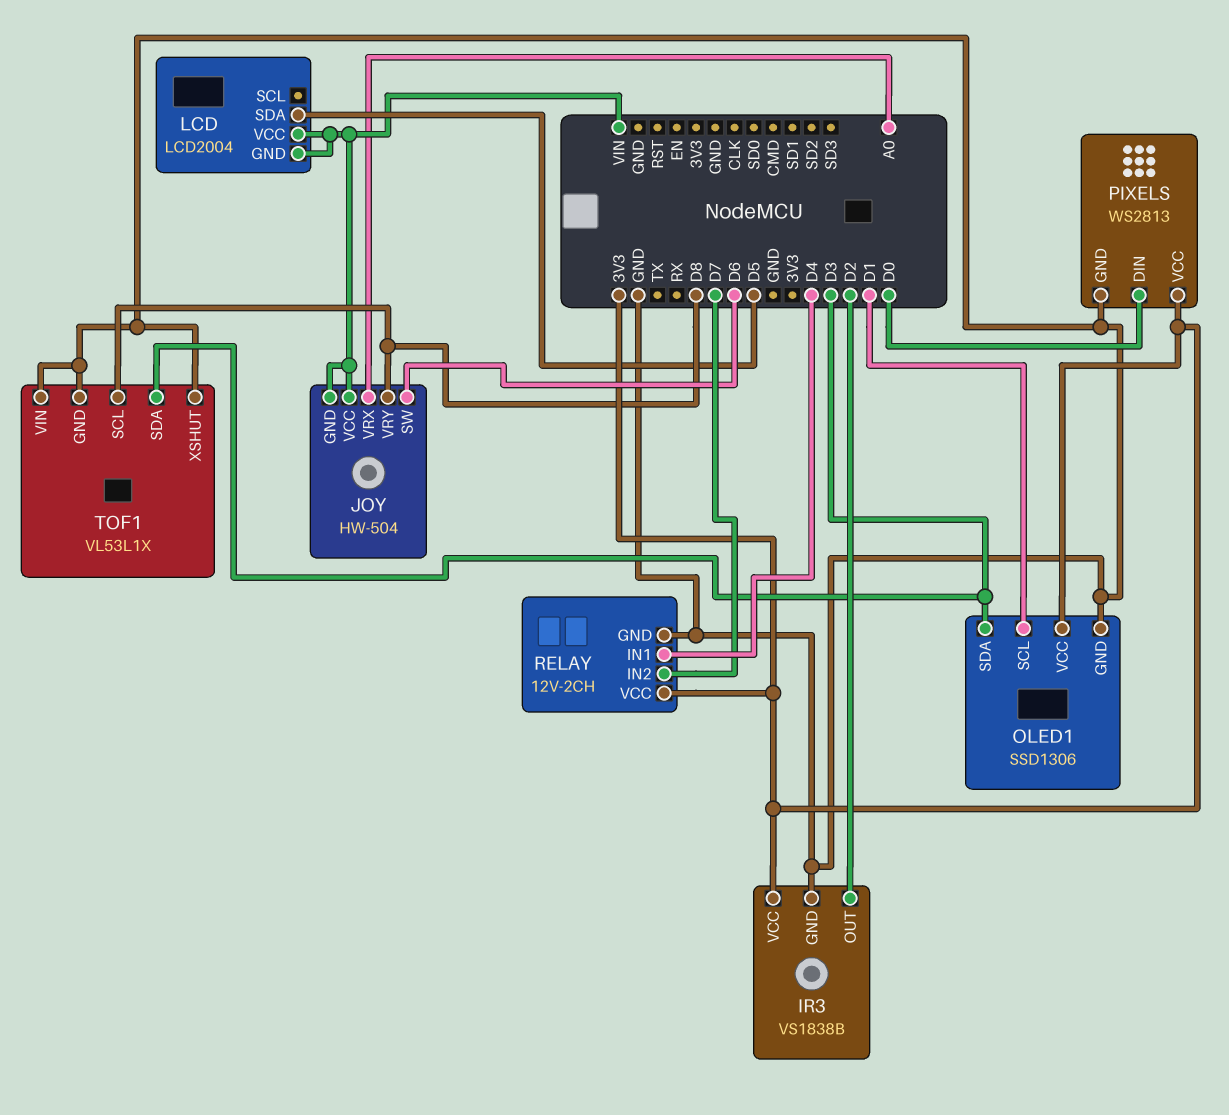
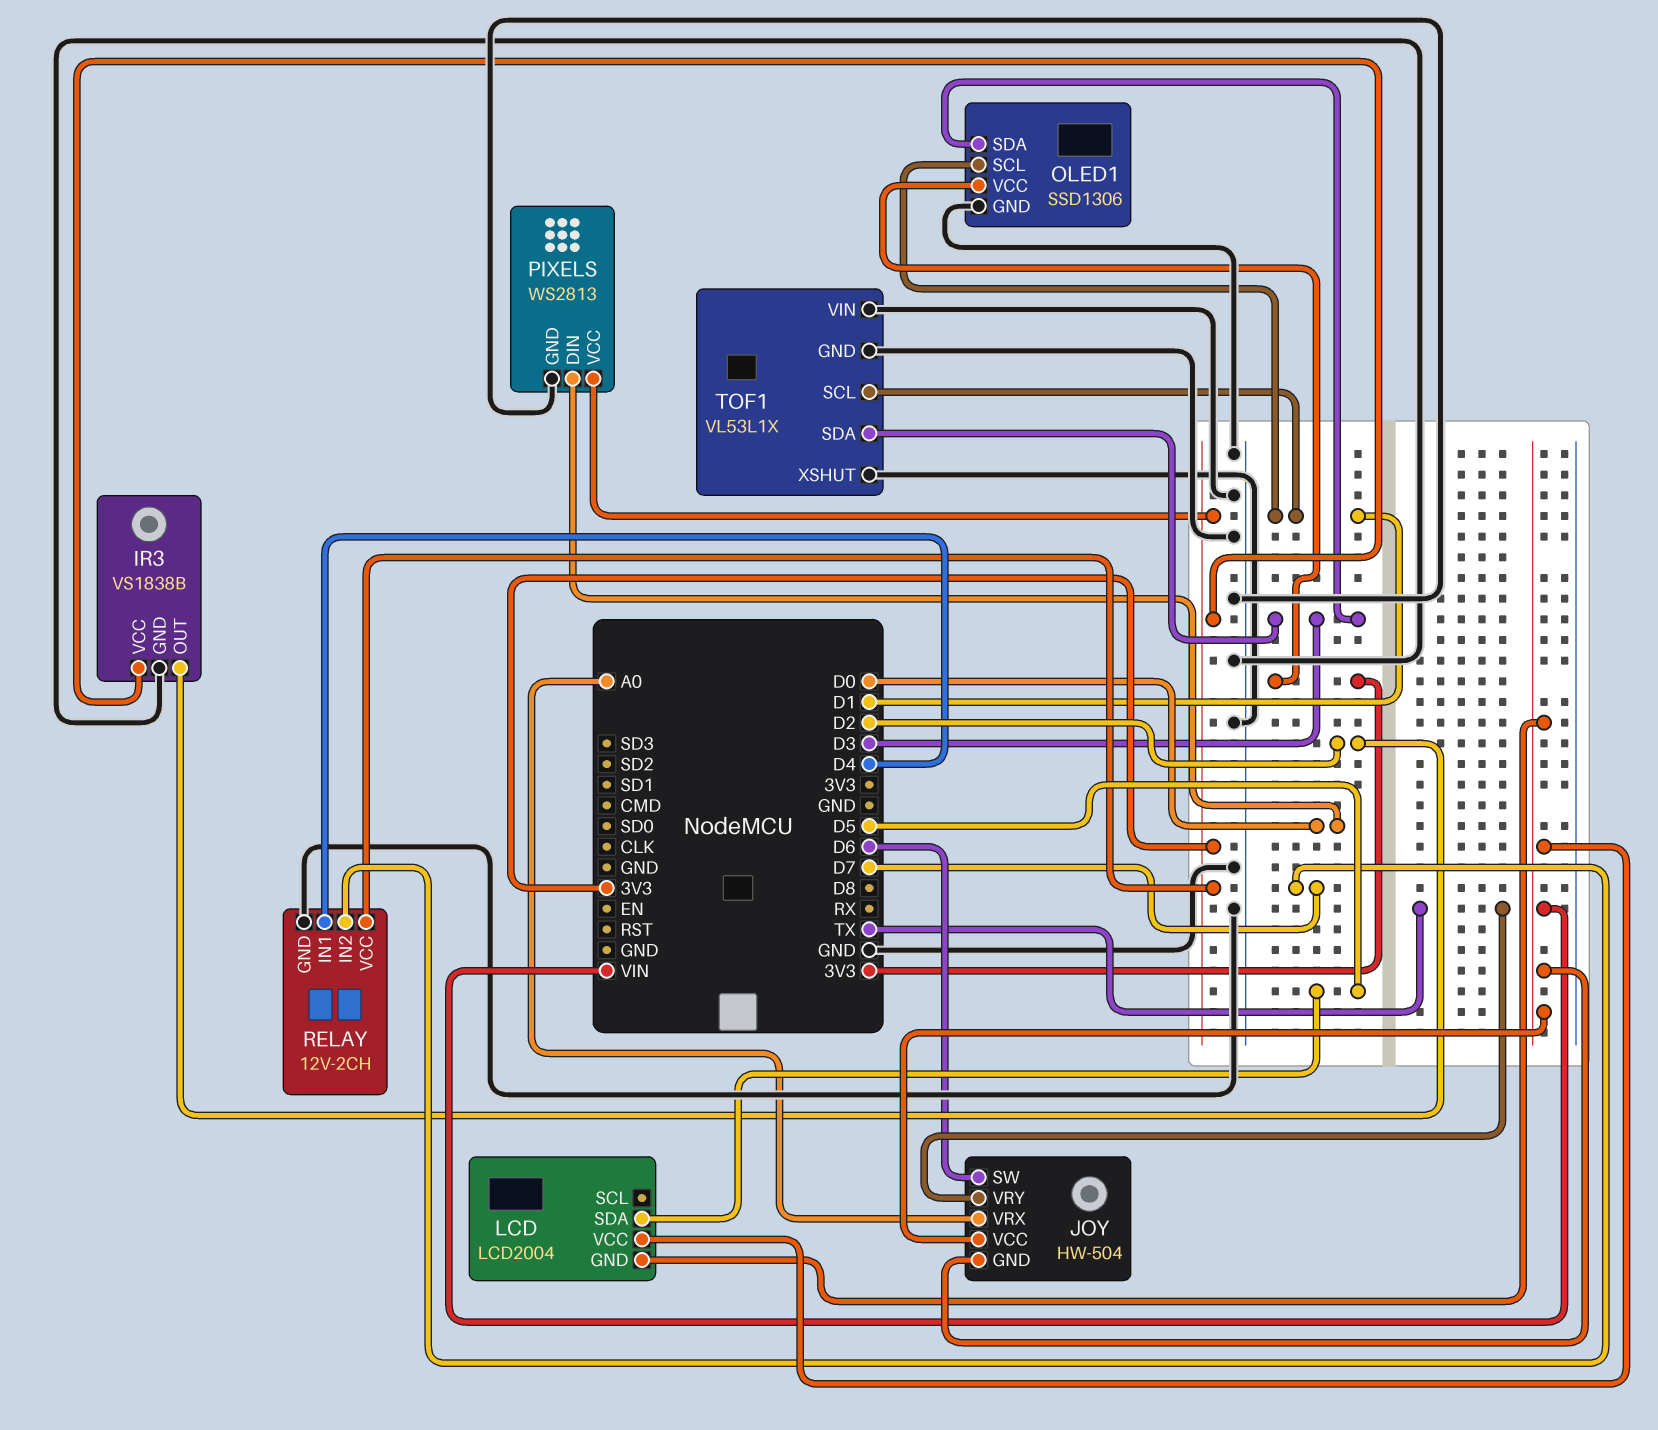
JOY pin VRY: D8 -> TX
TOF1 pin SCL: D8 -> D1

